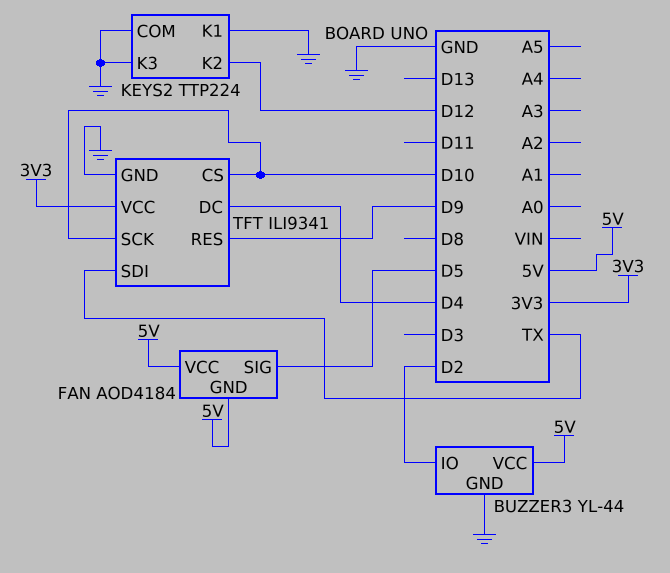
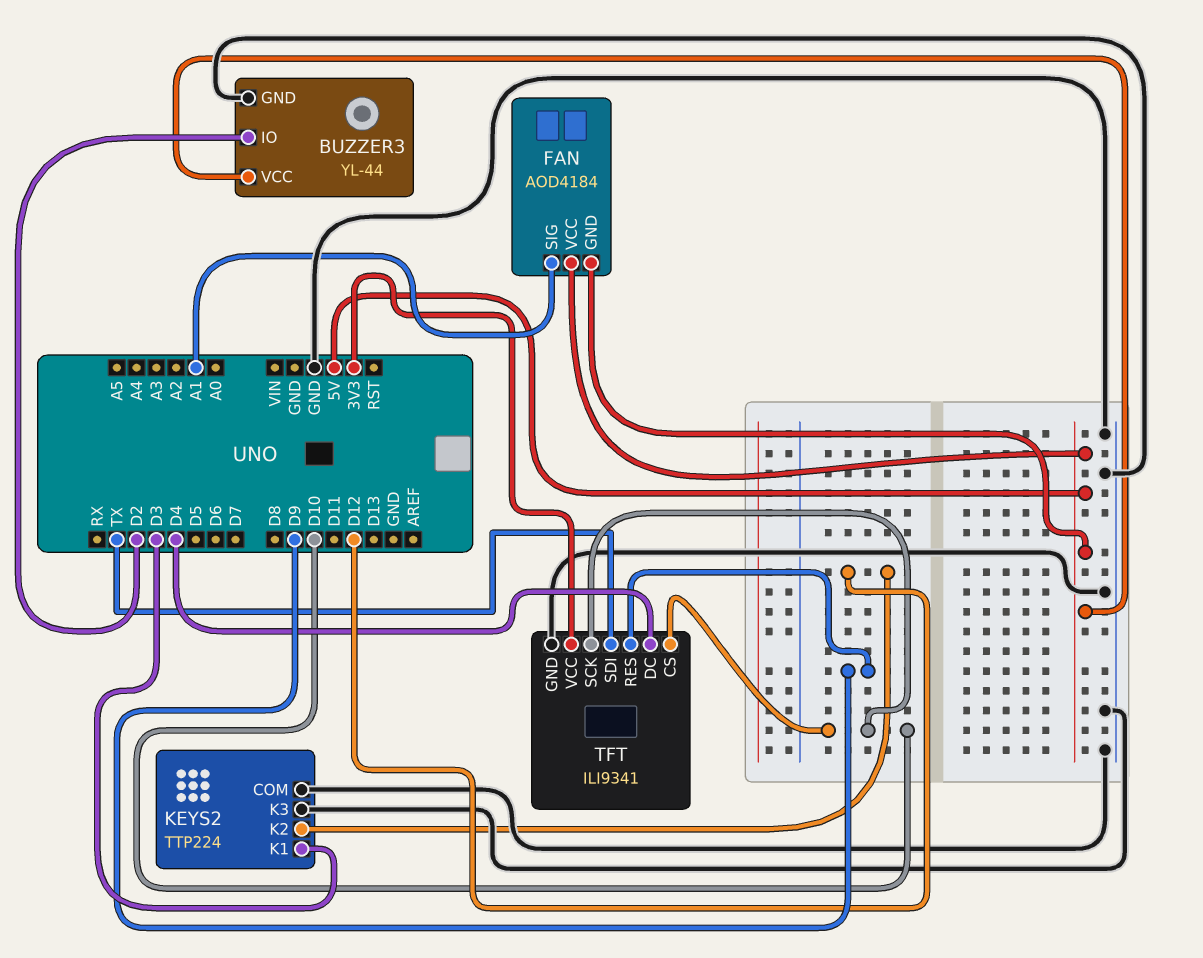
FAN pin SIG: D5 -> A1
KEYS2 pin K1: GND -> D3

